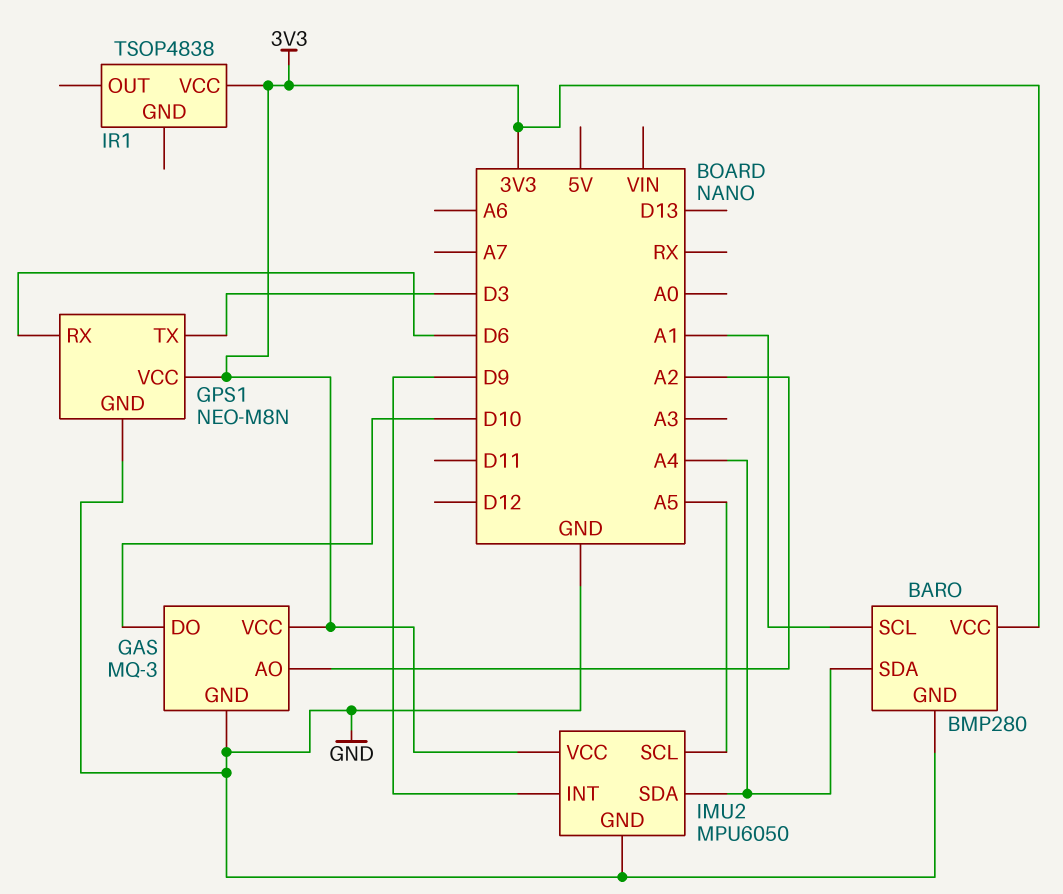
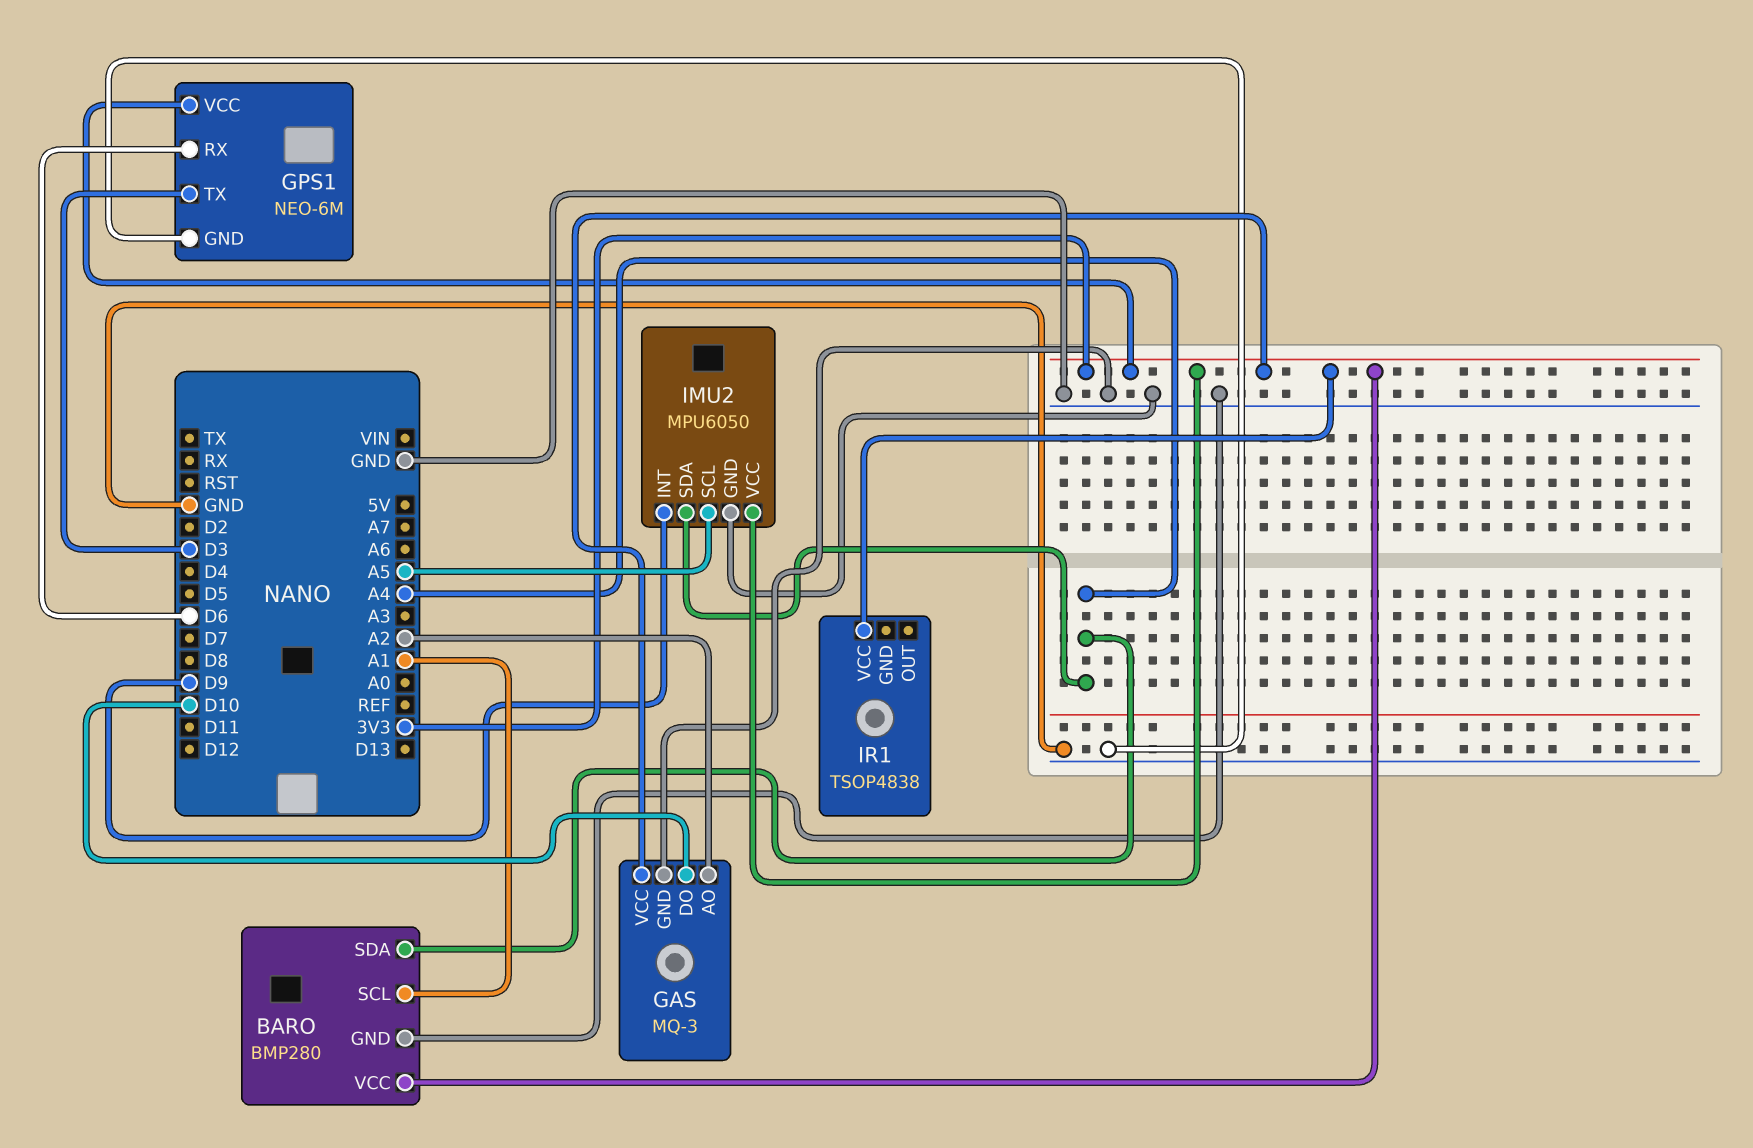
GPS1: NEO-M8N -> NEO-6M

